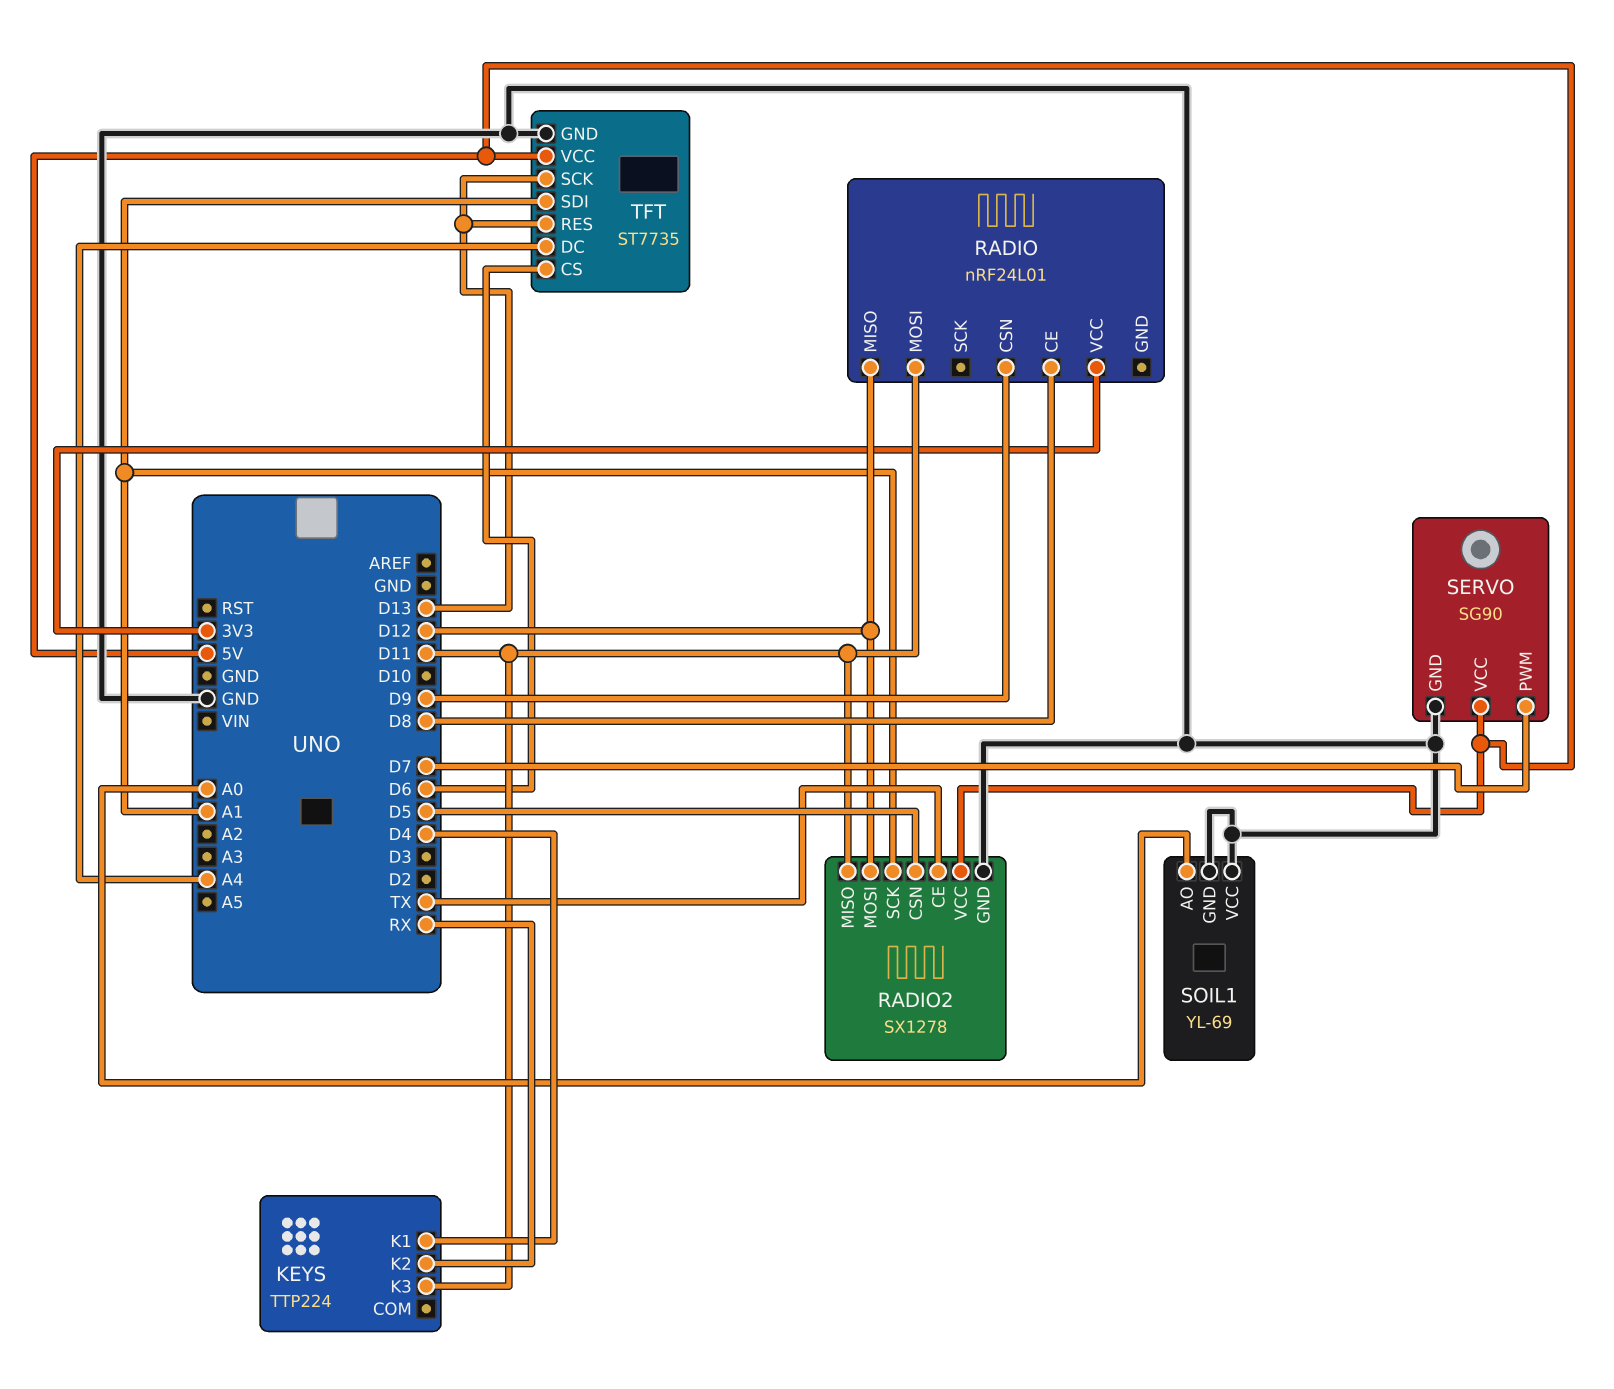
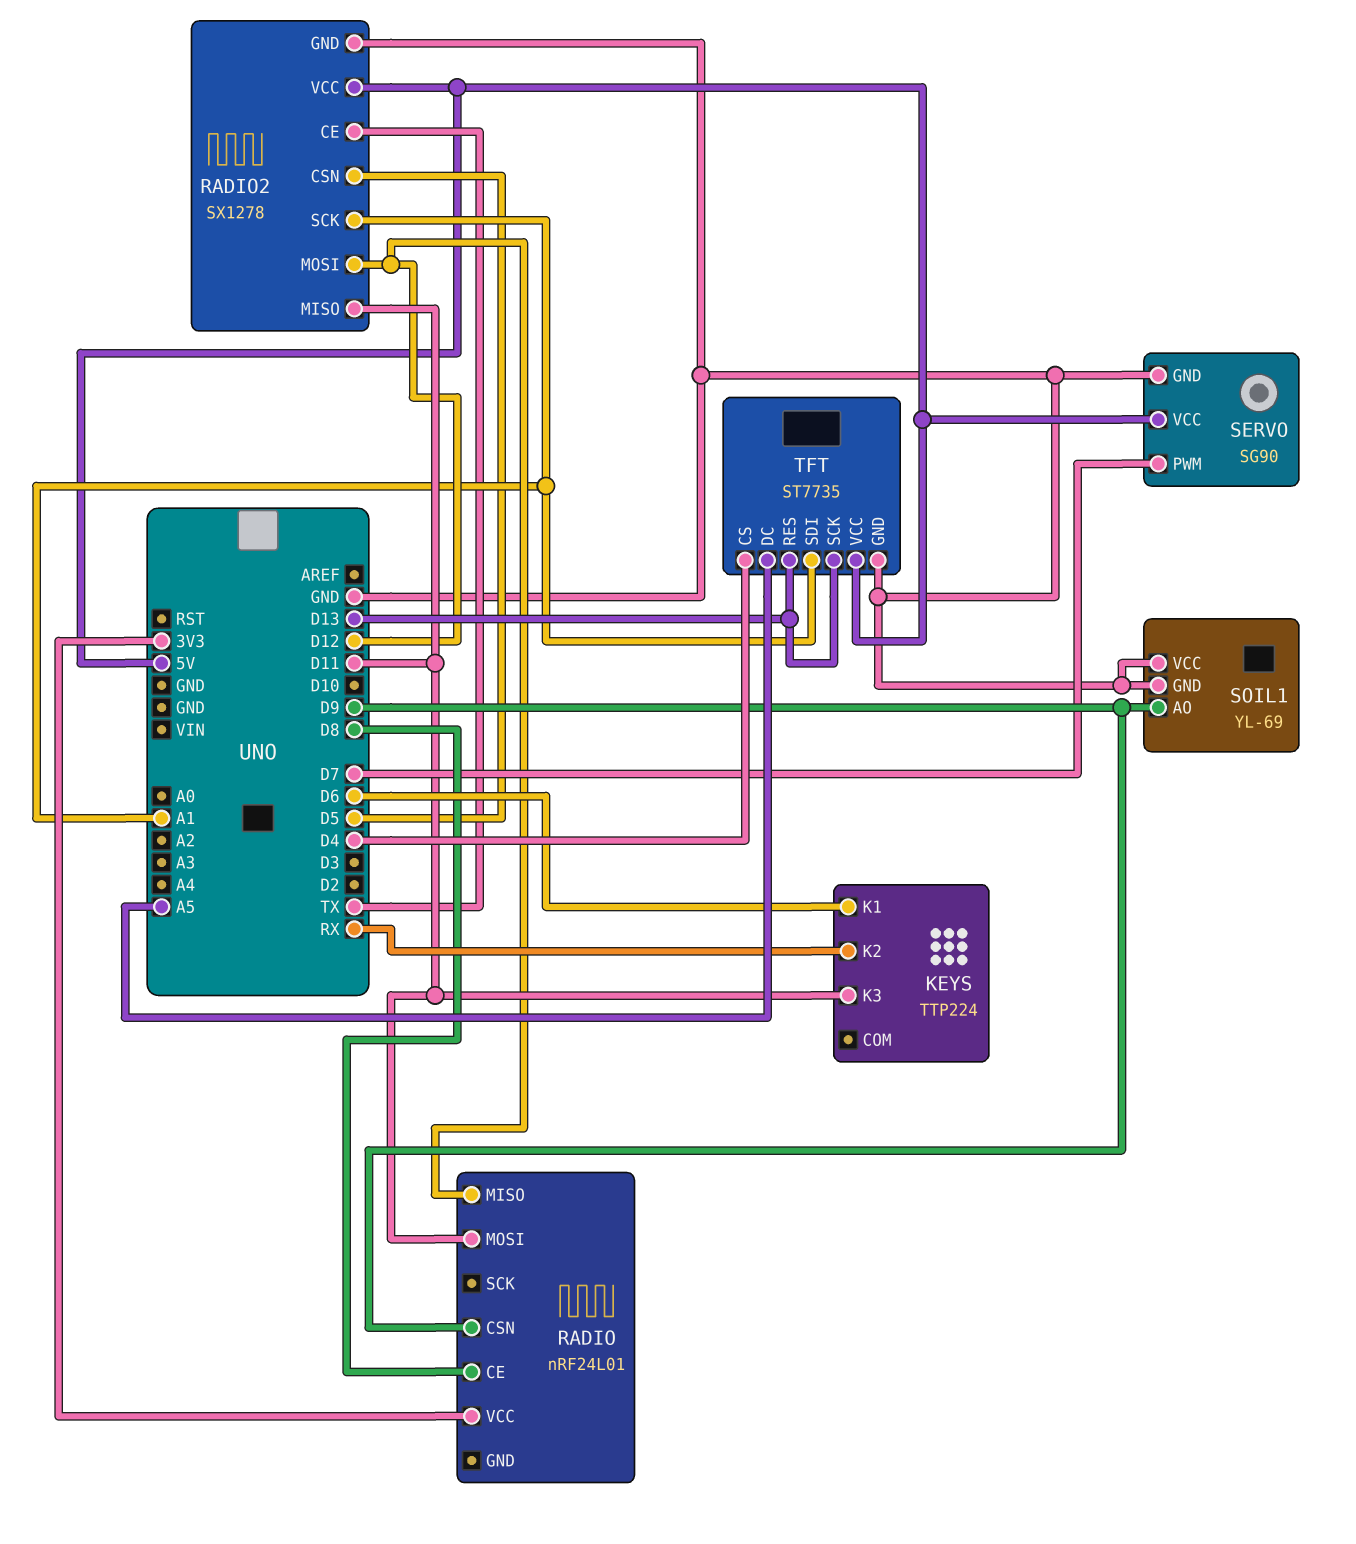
KEYS pin K1: D4 -> D6
SOIL1 pin AO: A0 -> D9
TFT pin CS: D6 -> D4
TFT pin DC: A4 -> A5

